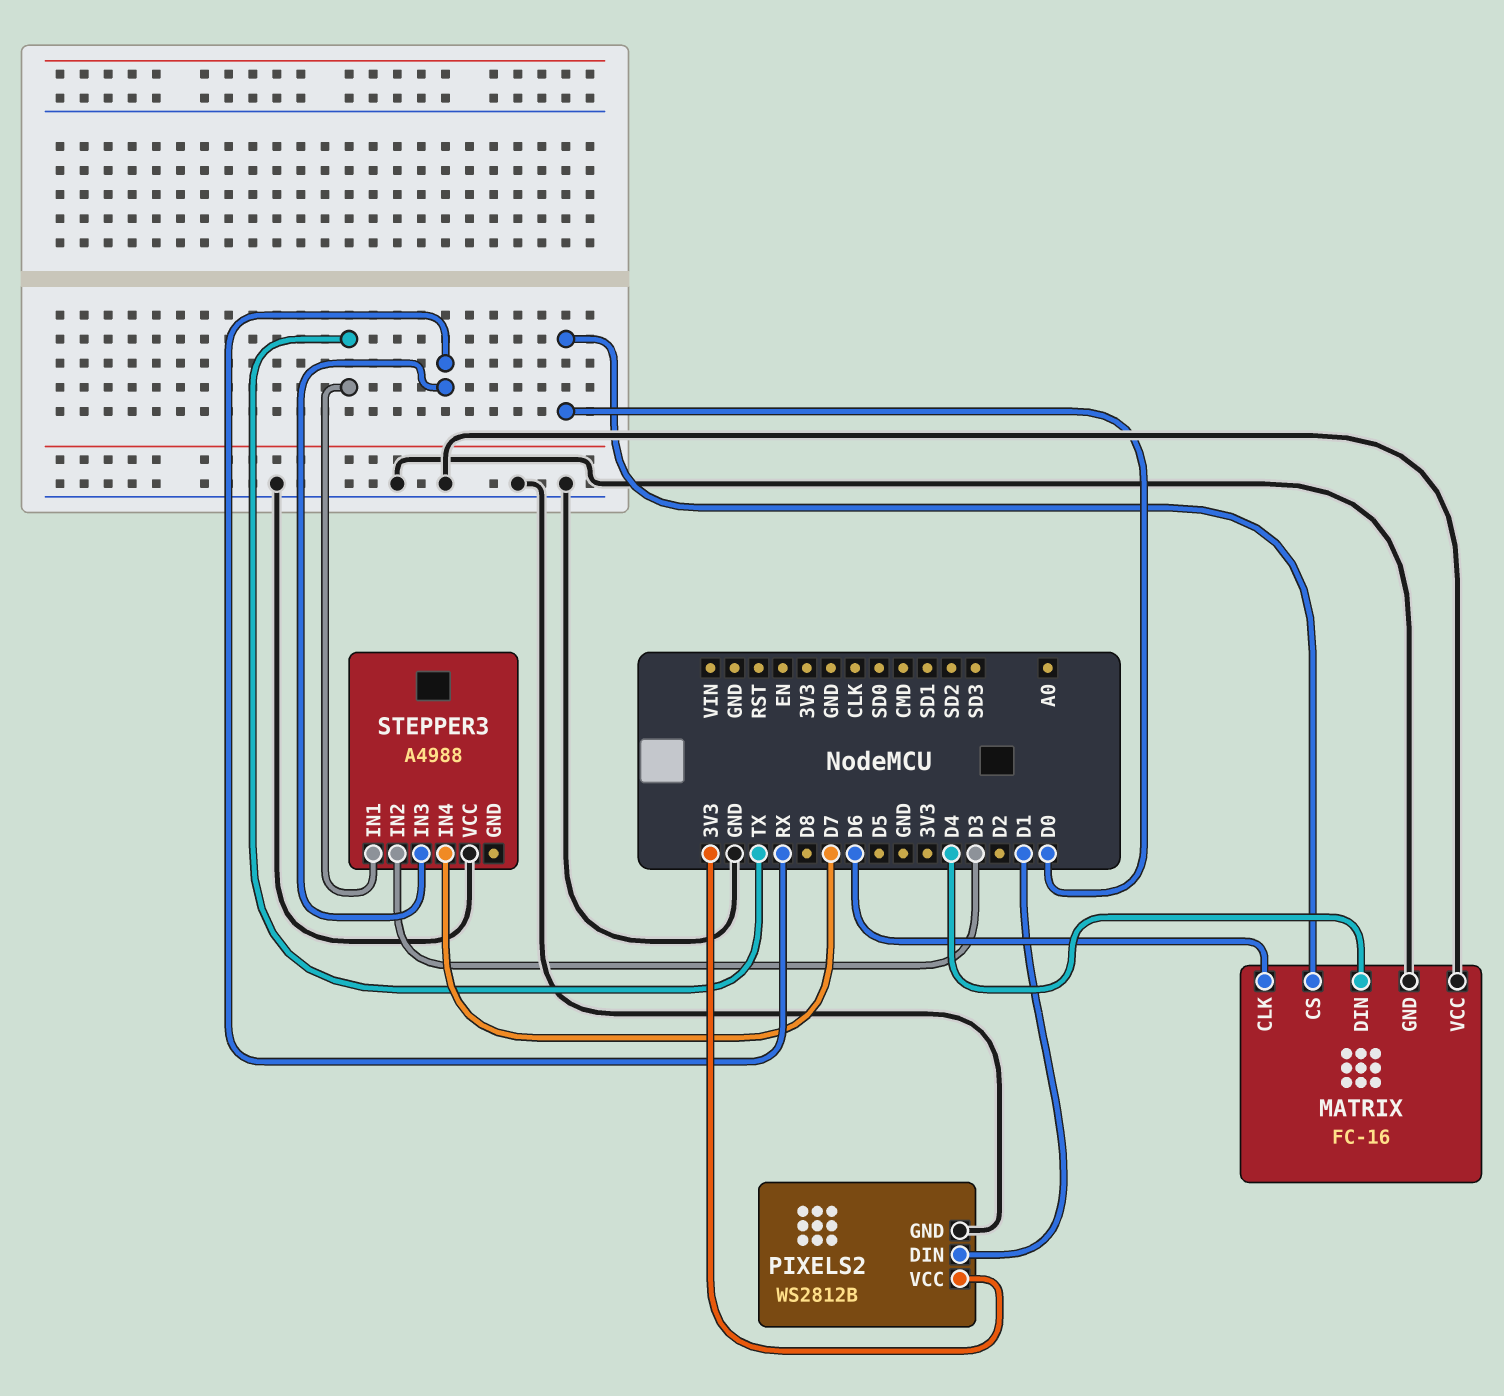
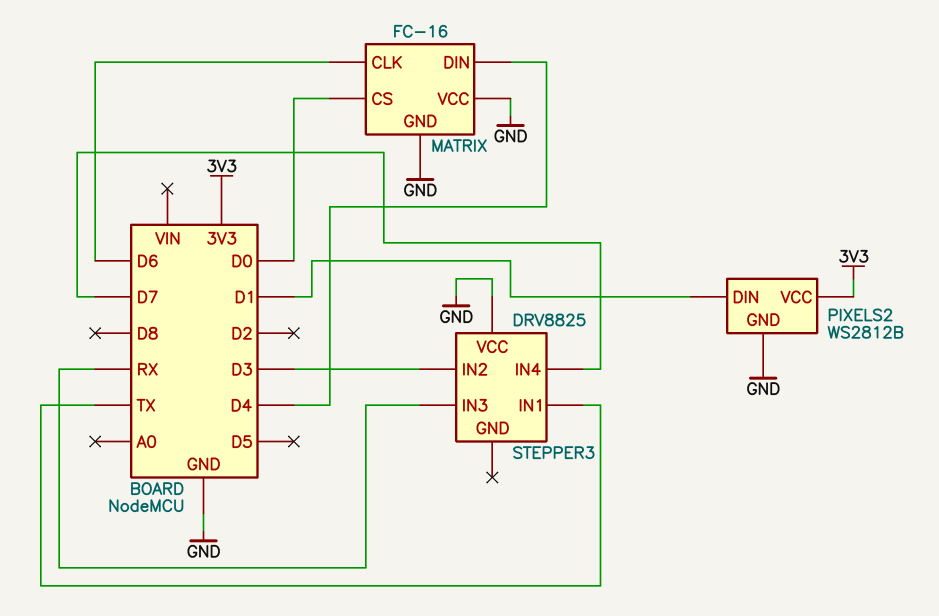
STEPPER3: A4988 -> DRV8825

